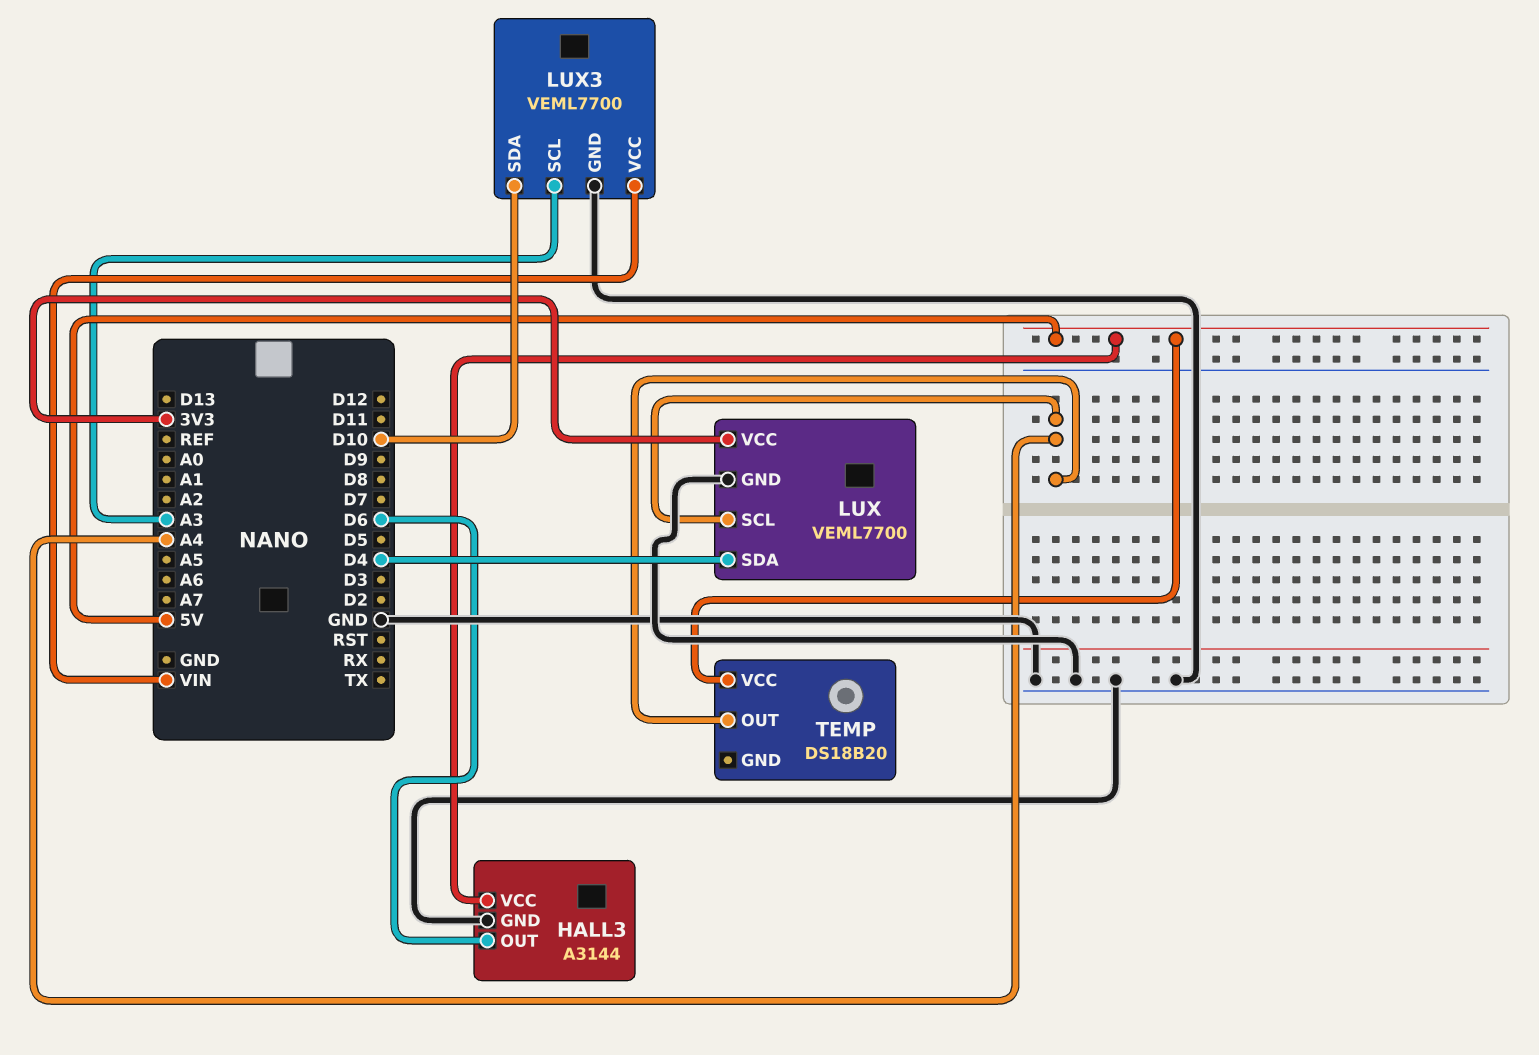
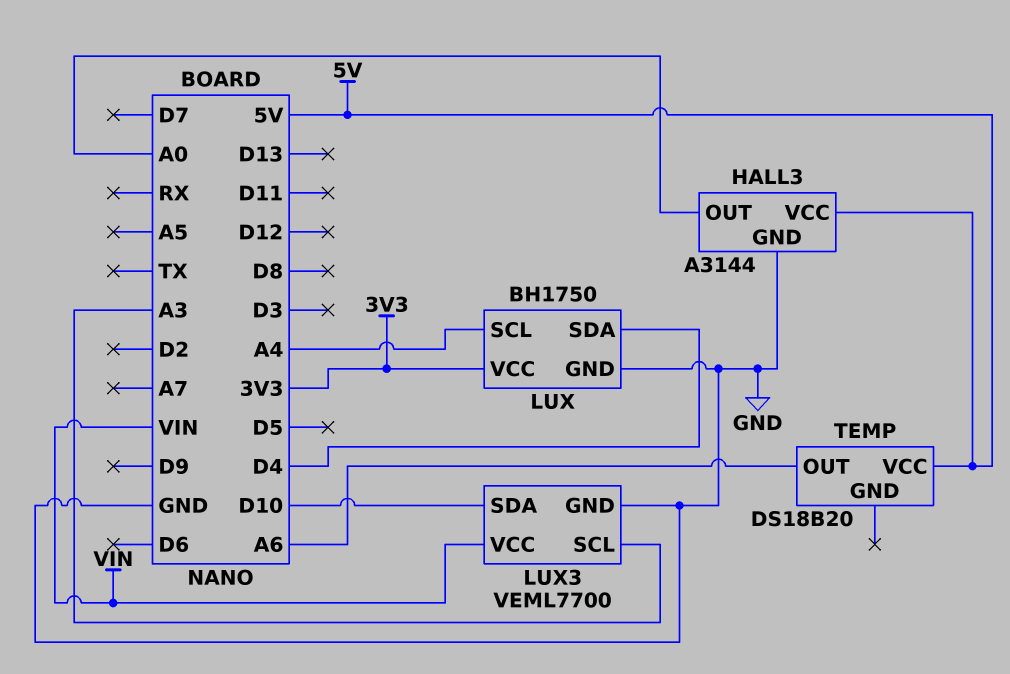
HALL3 pin OUT: D6 -> A0
LUX: VEML7700 -> BH1750
TEMP pin OUT: A4 -> A6

